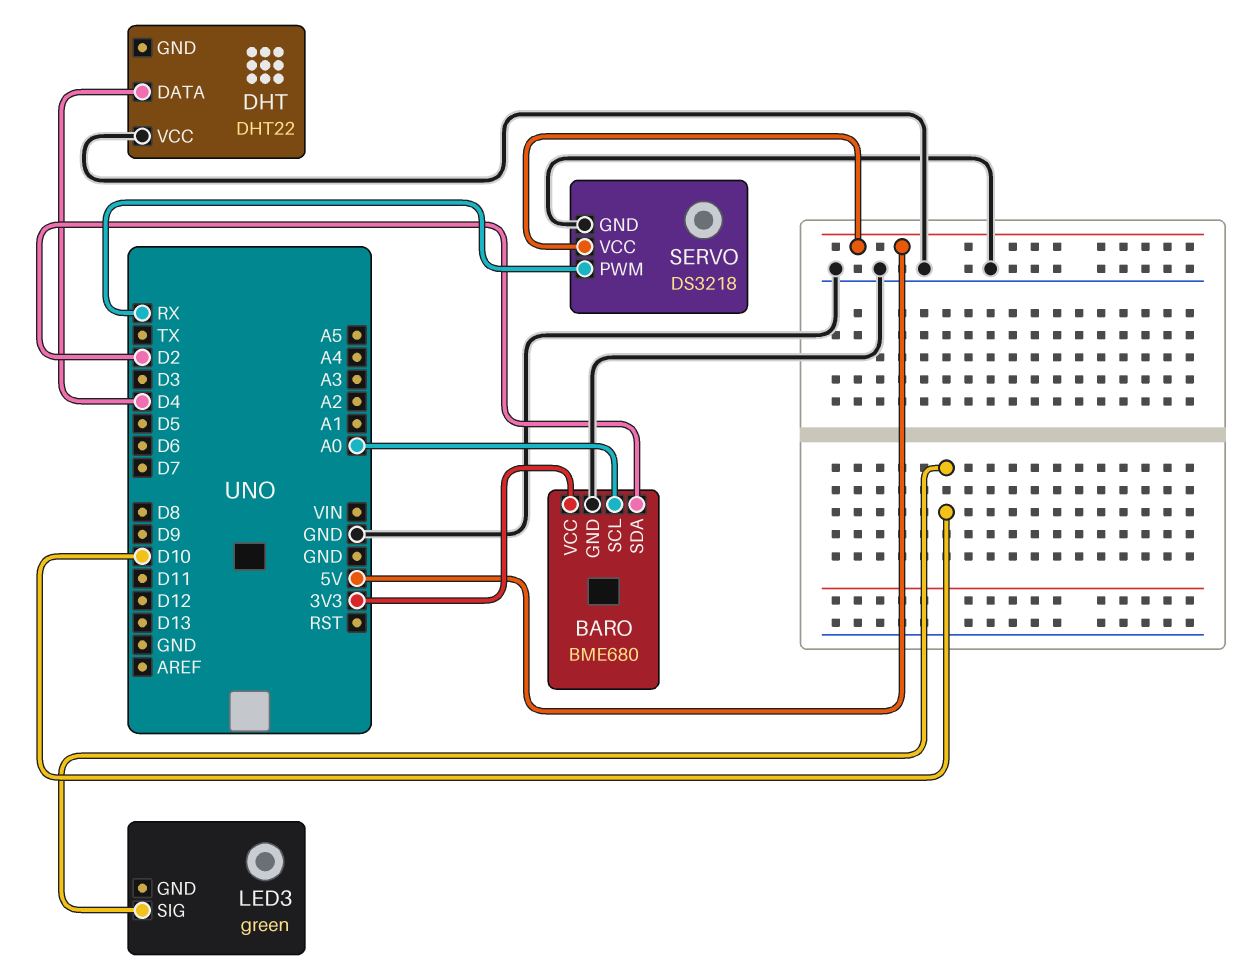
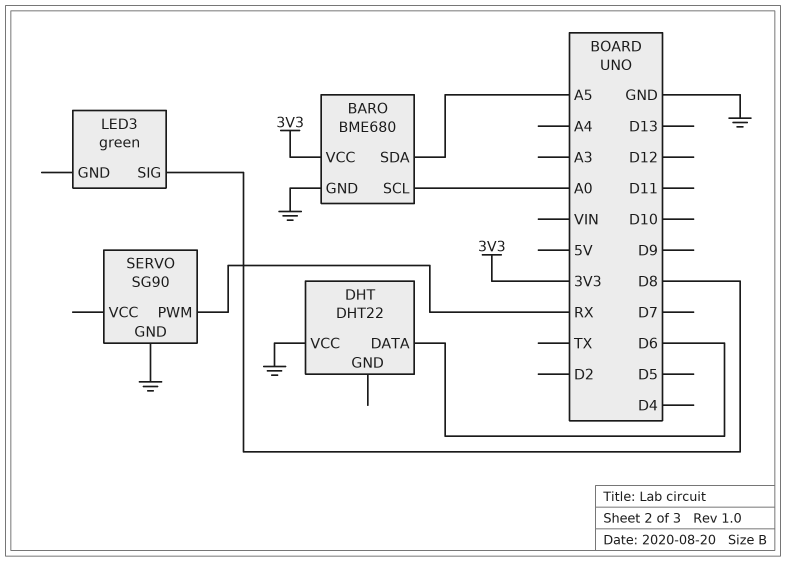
BARO pin SDA: D2 -> A5
DHT pin DATA: D4 -> D6
LED3 pin SIG: D10 -> D8
SERVO: DS3218 -> SG90
SERVO pin VCC: 5V -> none

